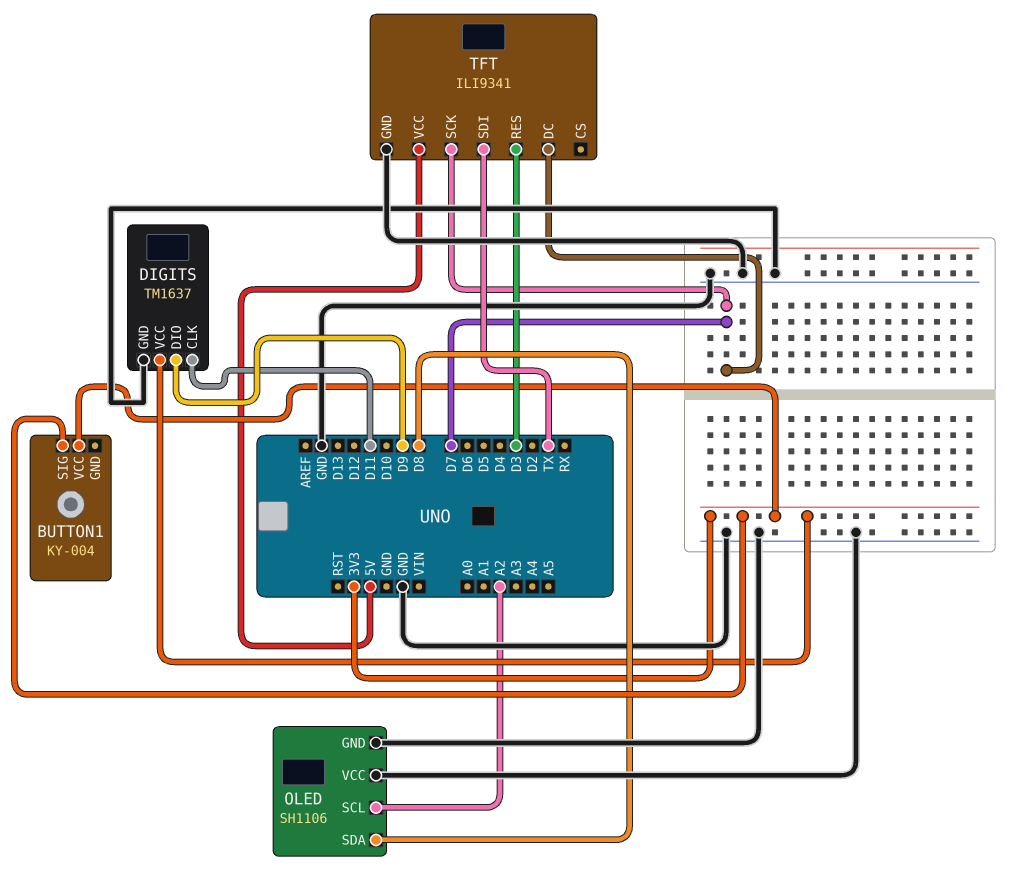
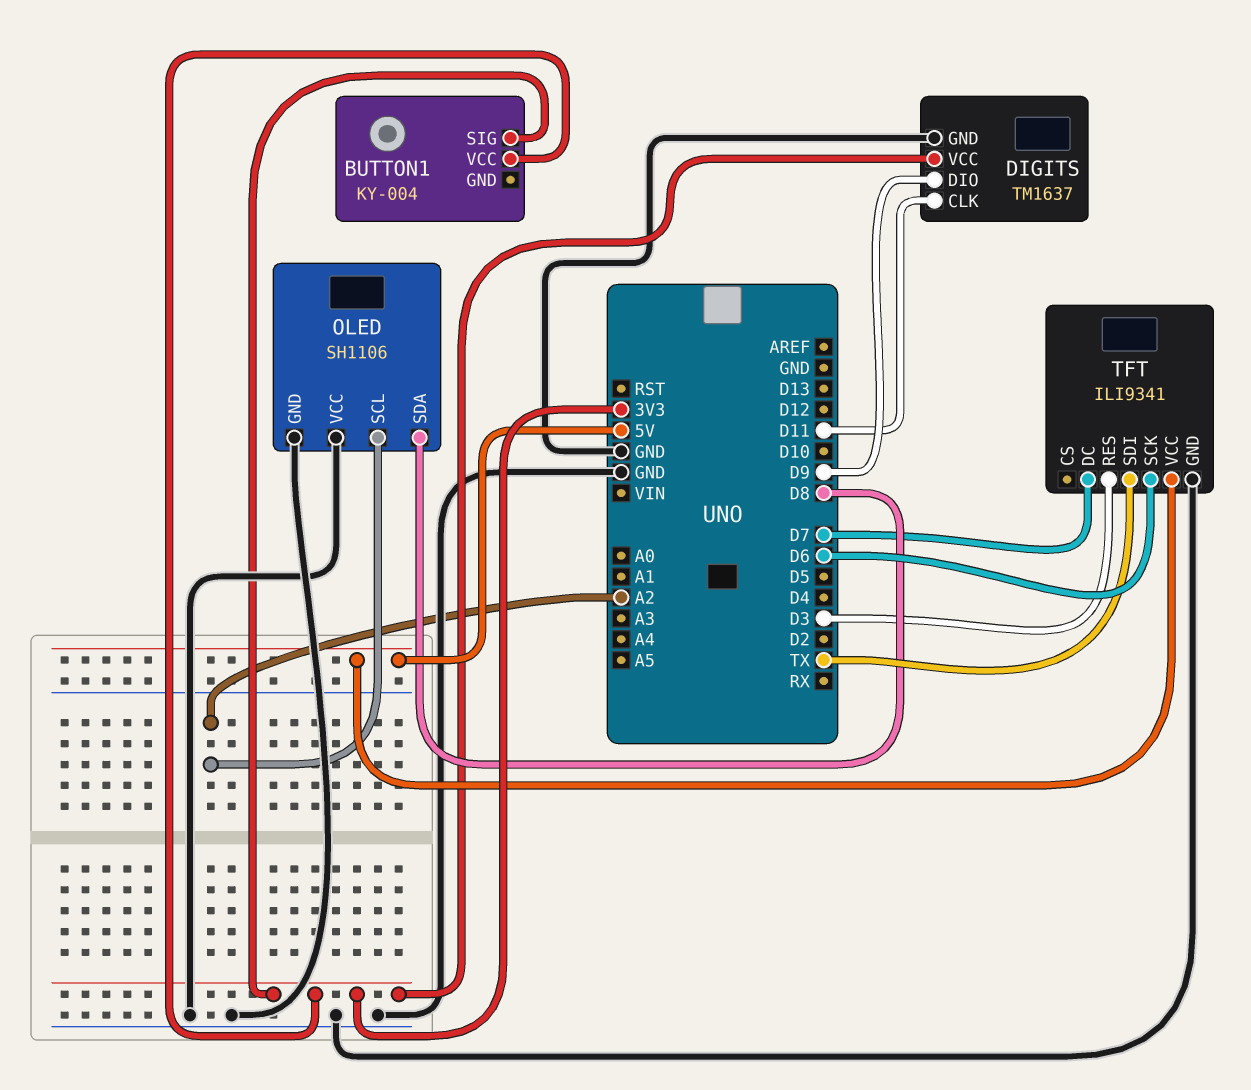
TFT pin SCK: D7 -> D6

